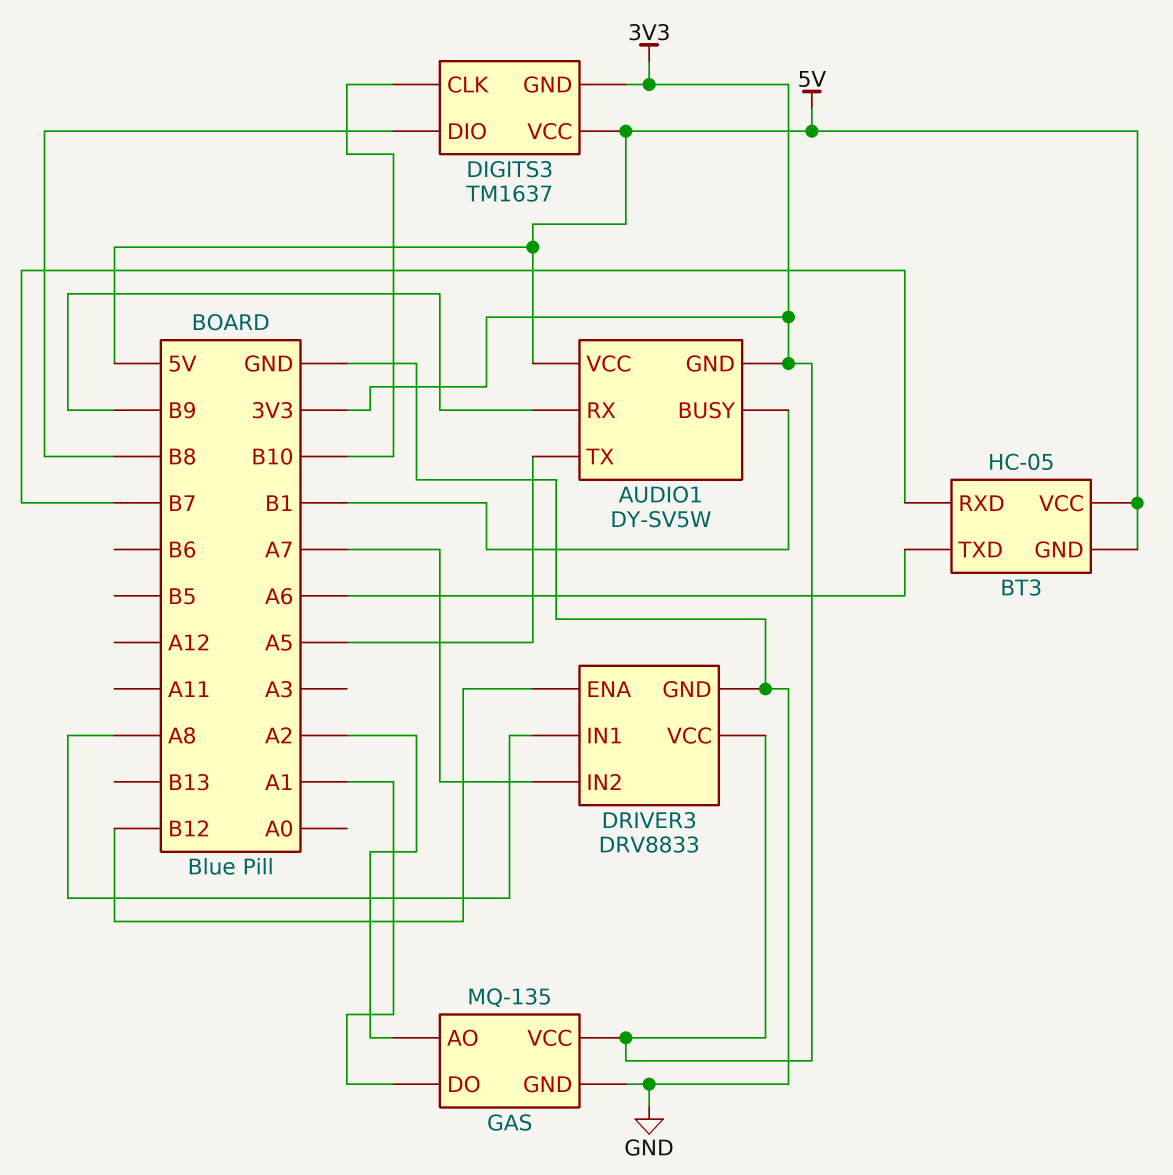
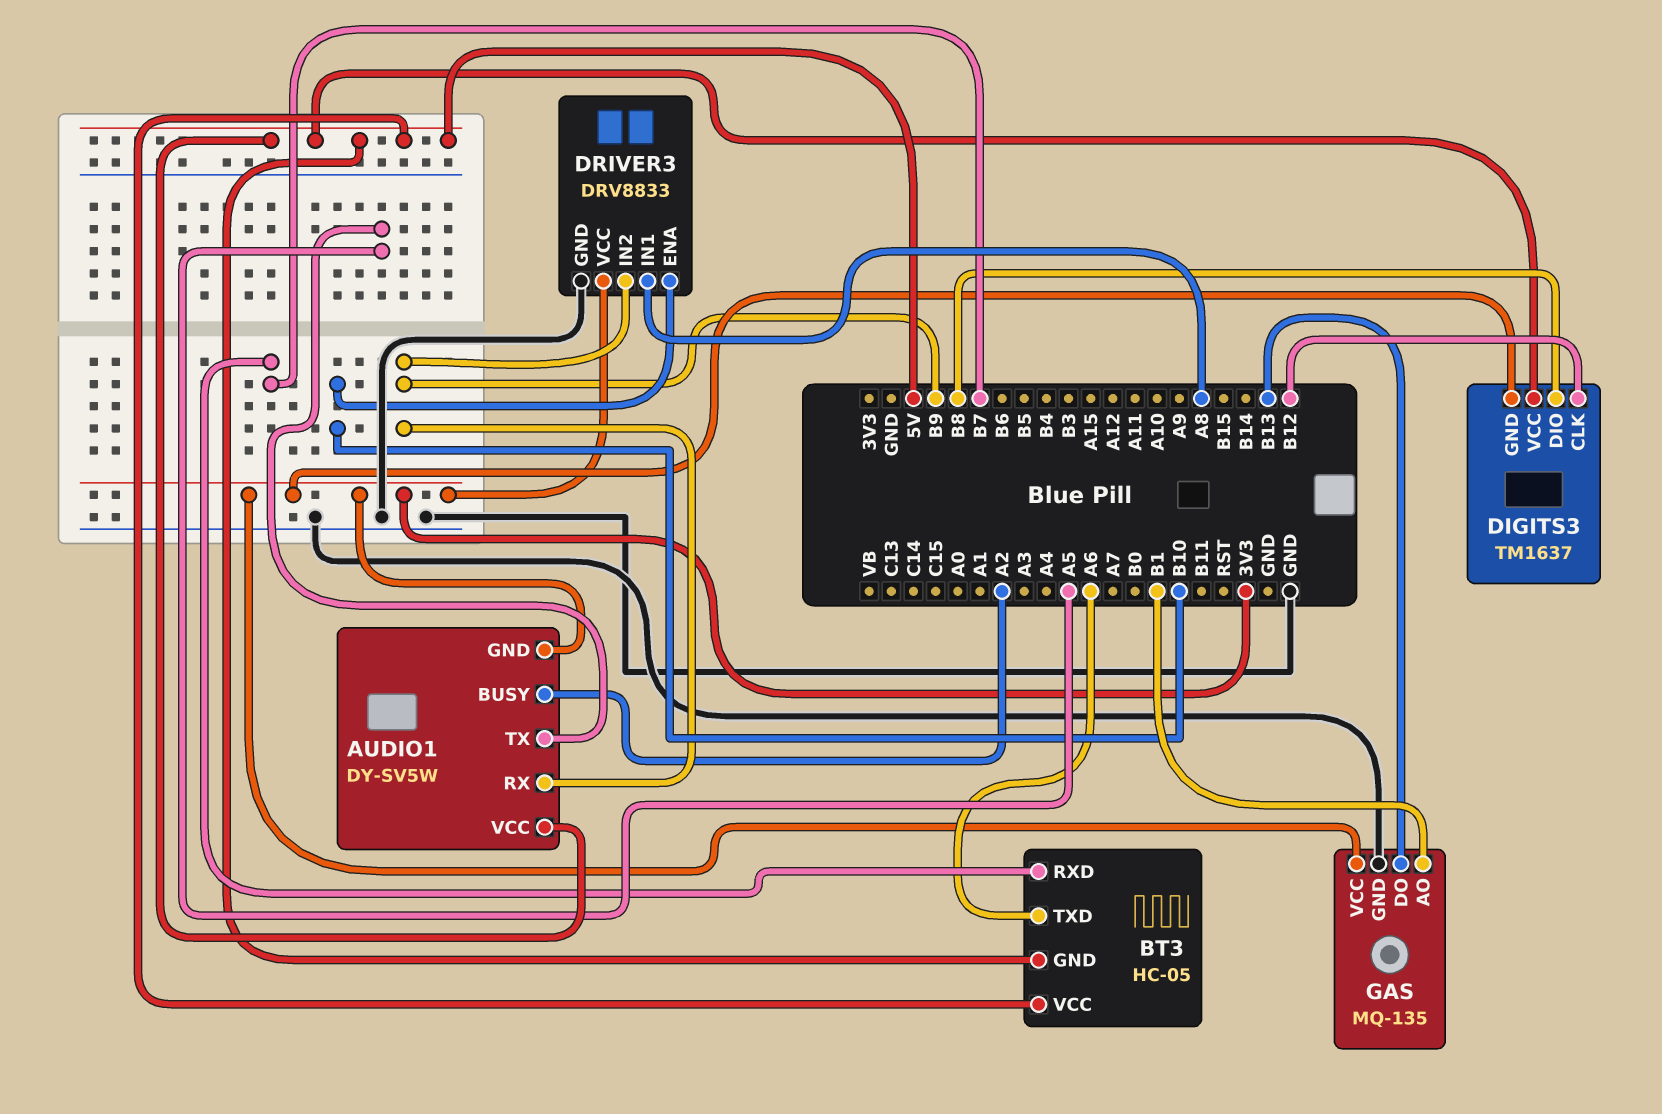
AUDIO1 pin BUSY: B1 -> A2
DIGITS3 pin CLK: B10 -> B12
DRIVER3 pin ENA: B12 -> B10
DRIVER3 pin IN2: A7 -> B9
GAS pin AO: A2 -> B1
GAS pin DO: A1 -> B13

